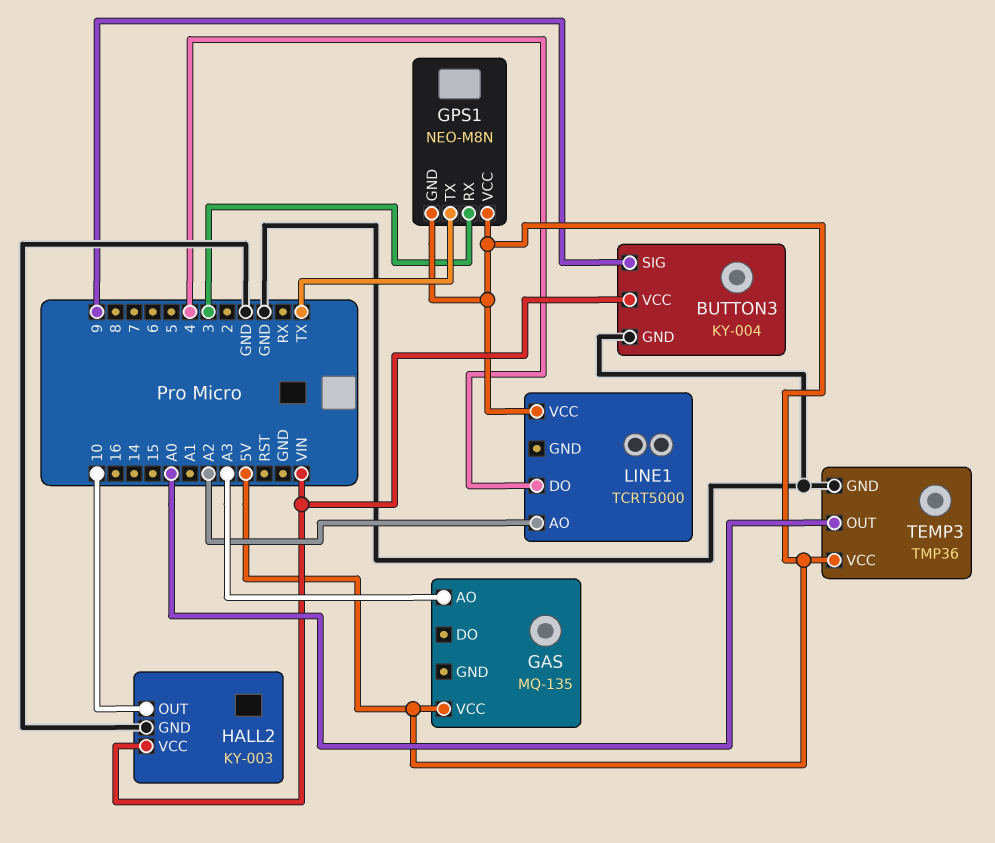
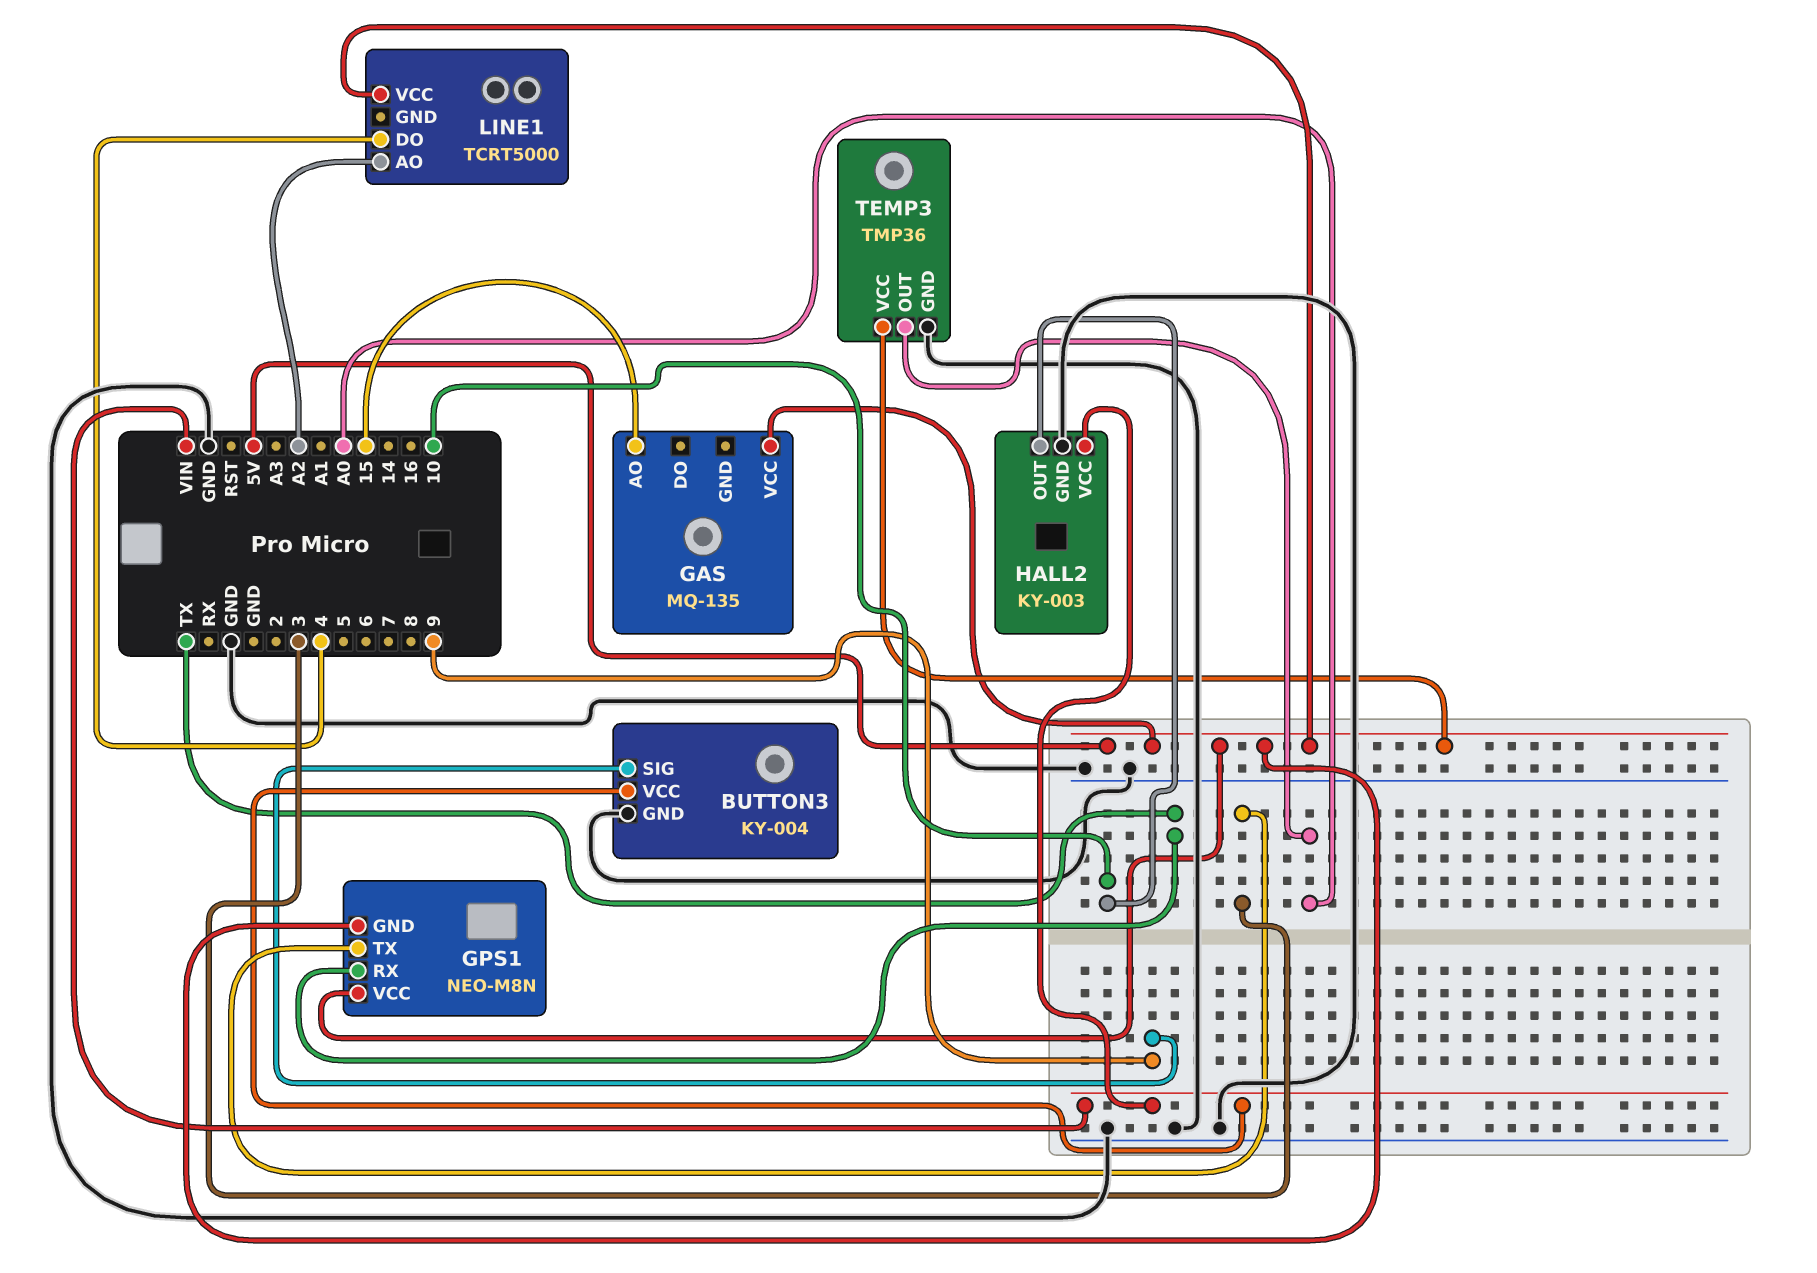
GAS pin AO: A3 -> 15
GPS1 pin RX: 3 -> TX
GPS1 pin TX: TX -> 3

